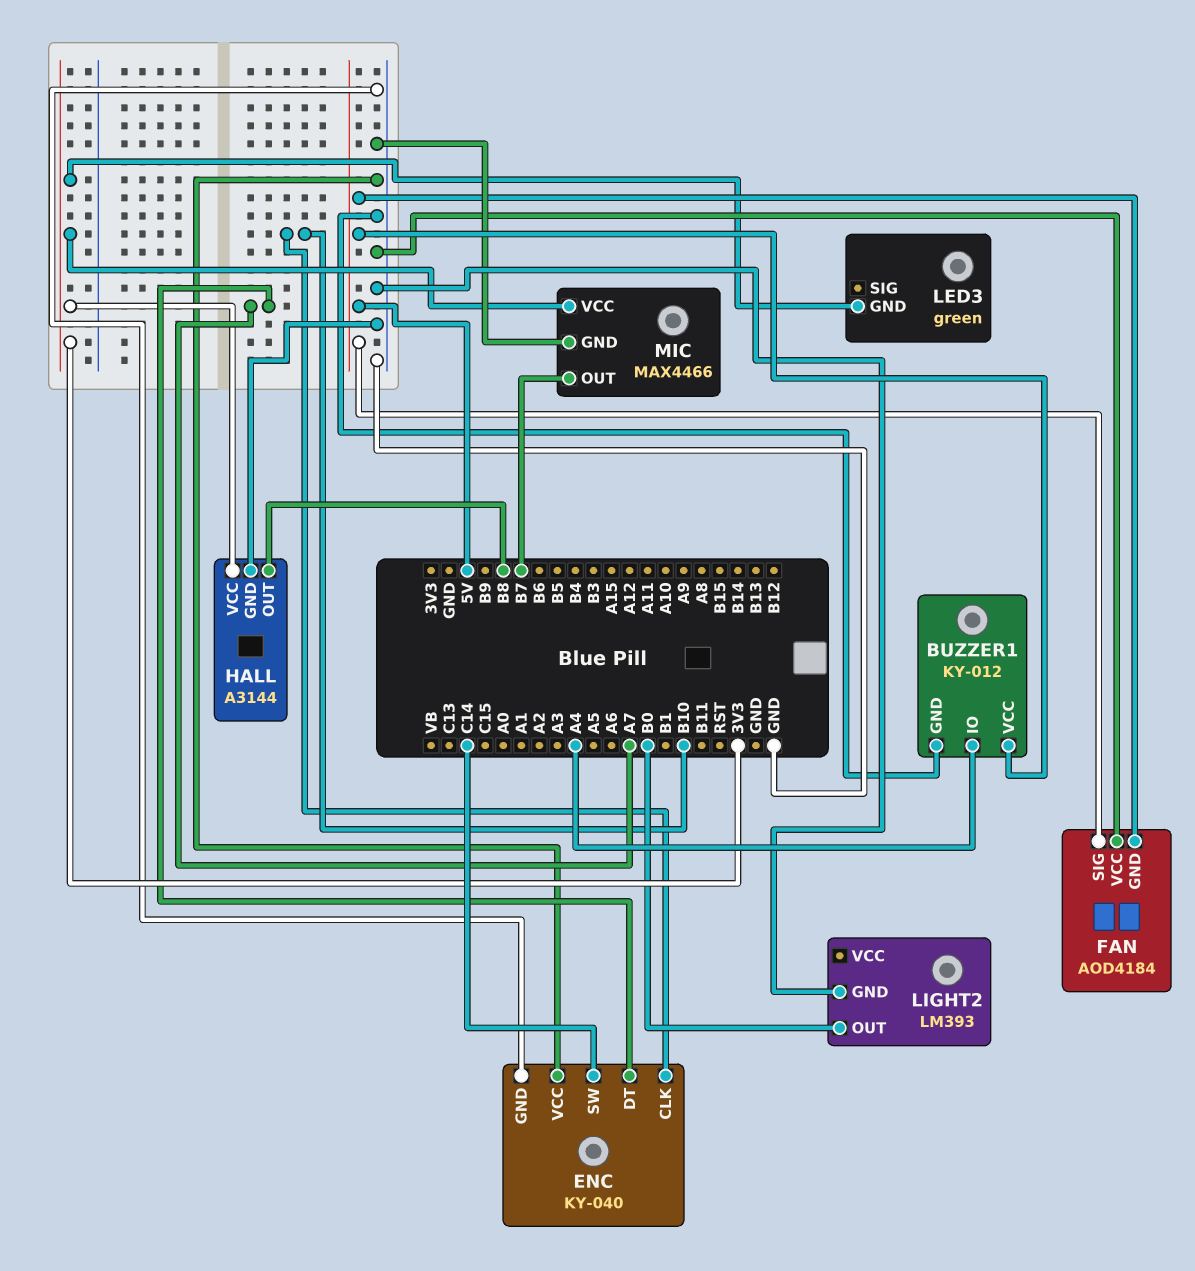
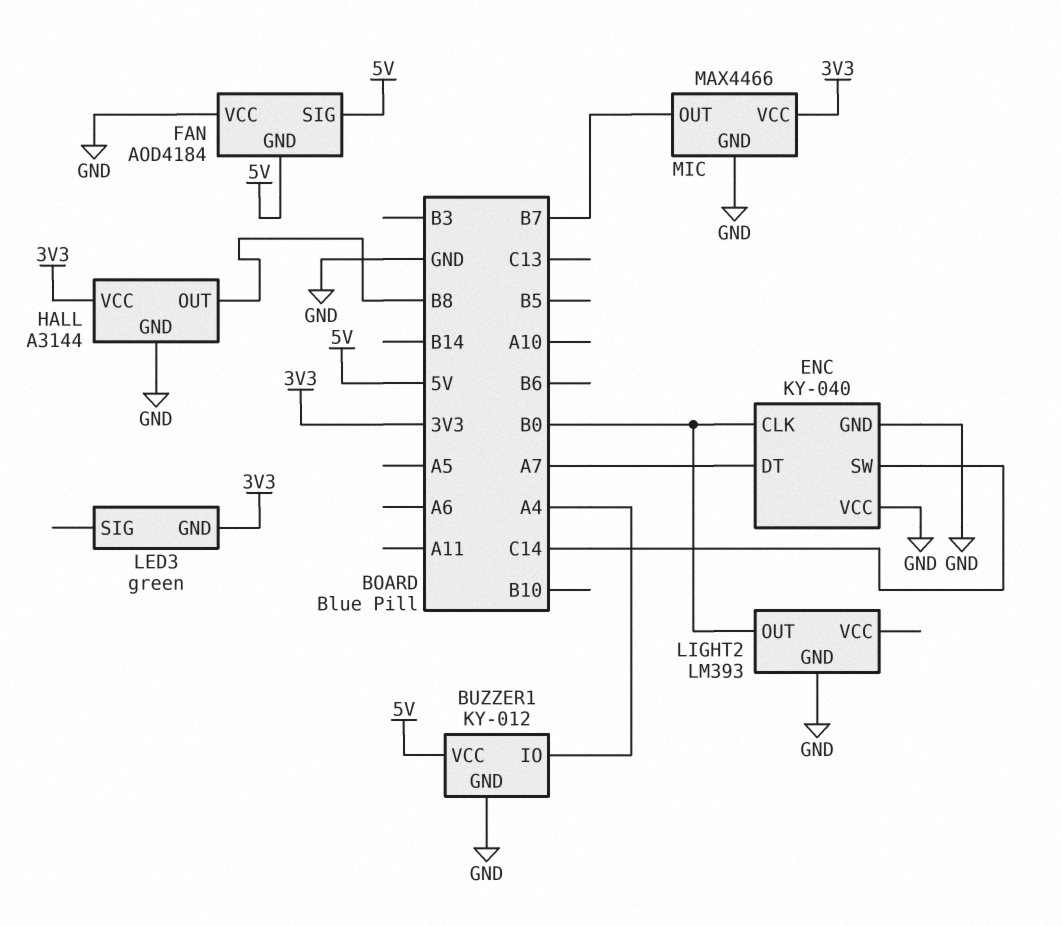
ENC pin CLK: B10 -> B0

